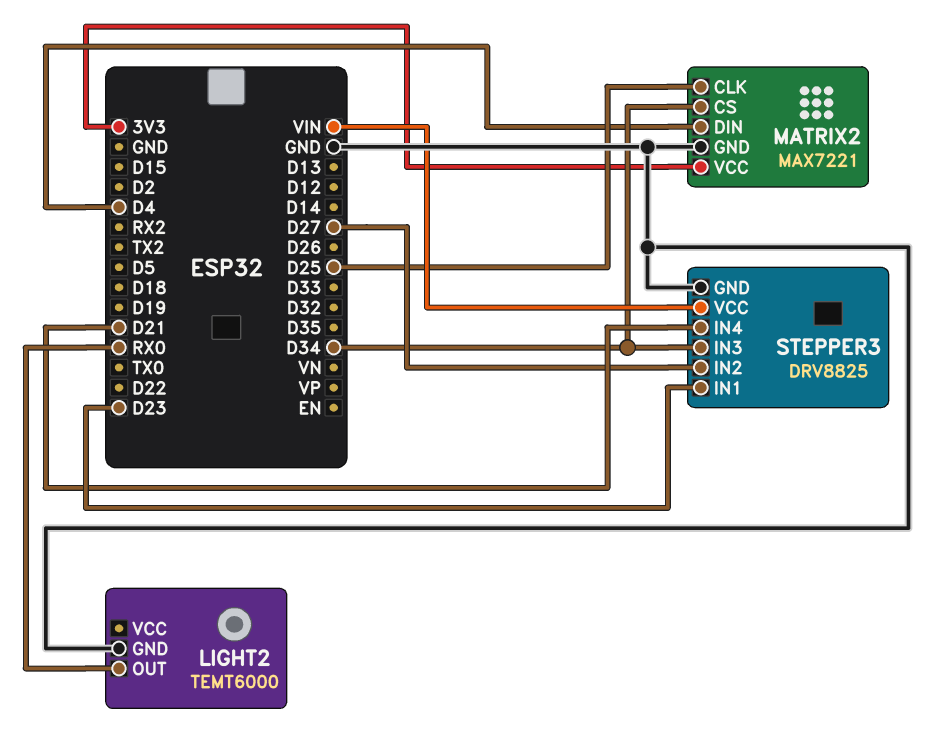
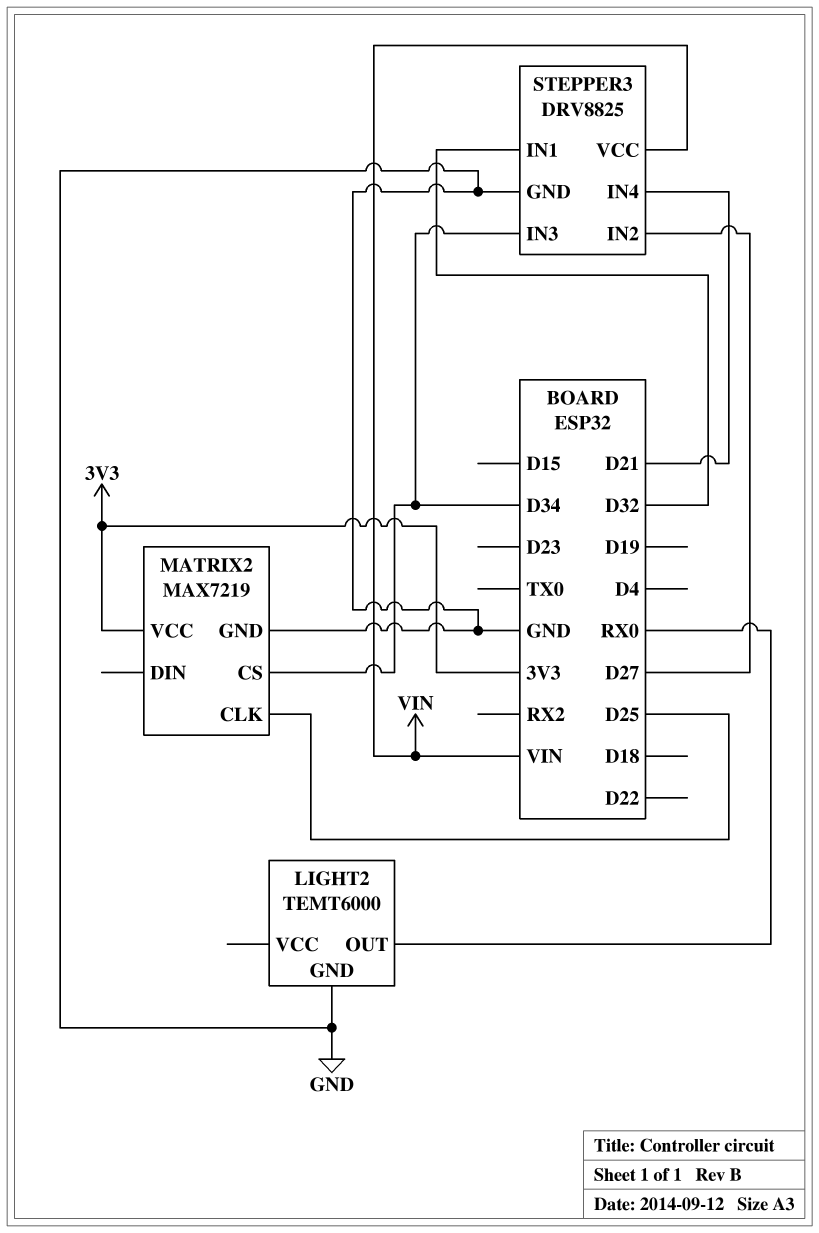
MATRIX2: MAX7221 -> MAX7219
MATRIX2 pin DIN: D4 -> none
STEPPER3 pin IN1: D23 -> D32

